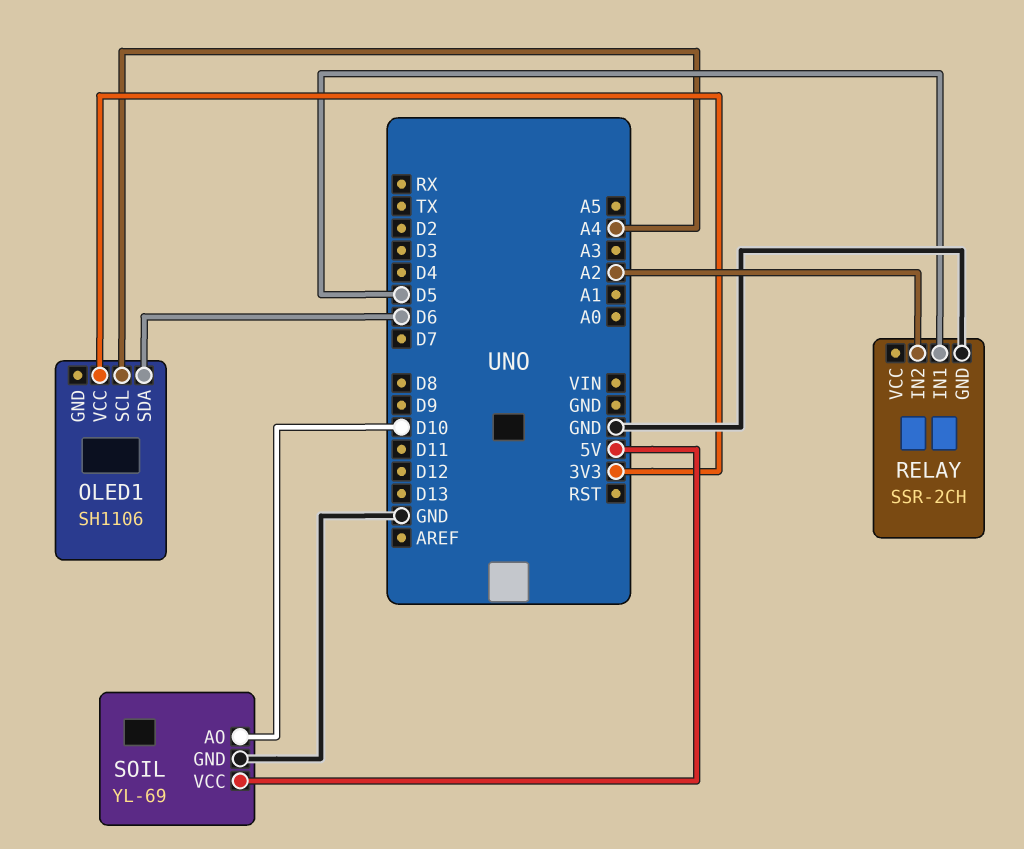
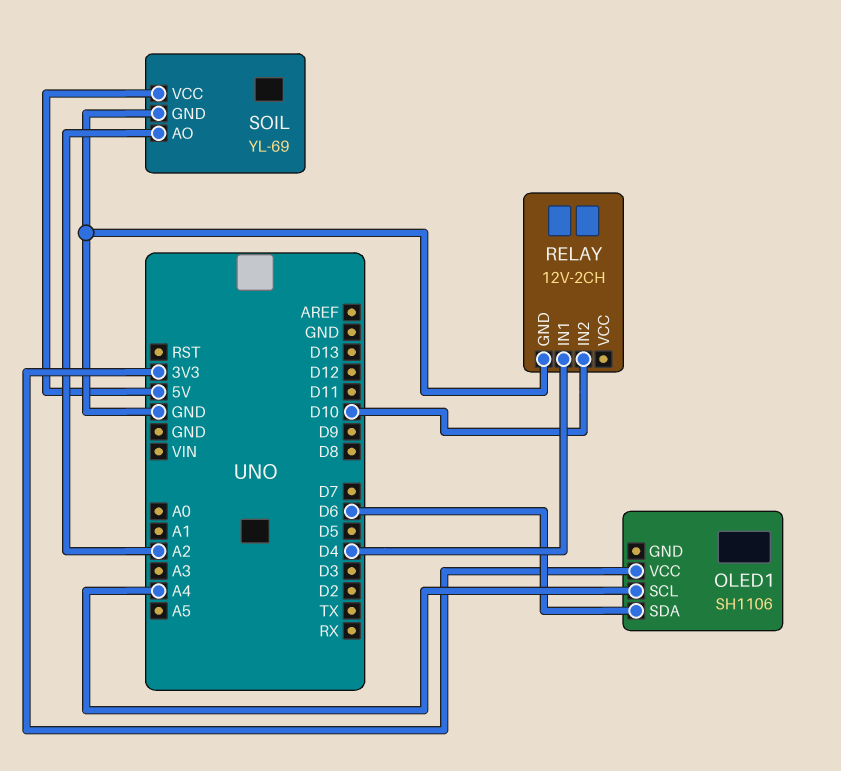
RELAY: SSR-2CH -> 12V-2CH
RELAY pin IN1: D5 -> D4
RELAY pin IN2: A2 -> D10
SOIL pin AO: D10 -> A2

